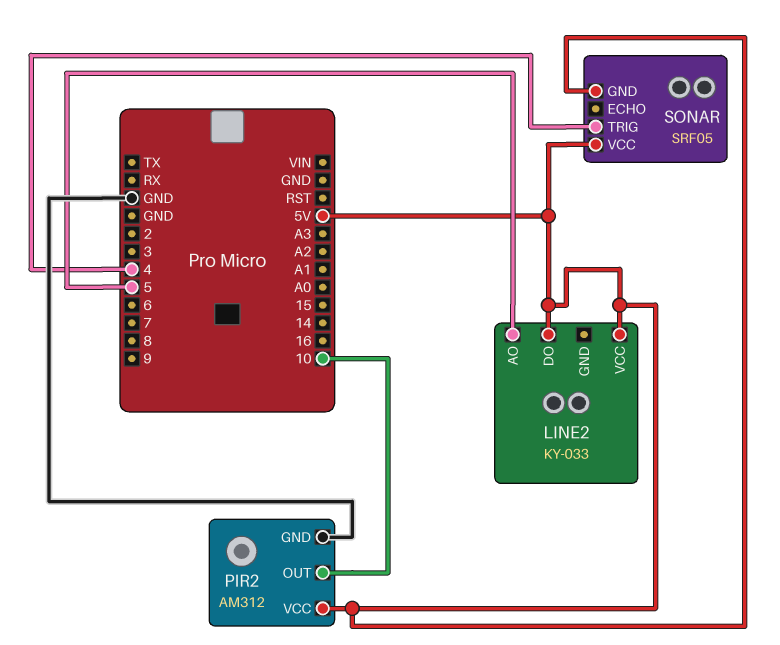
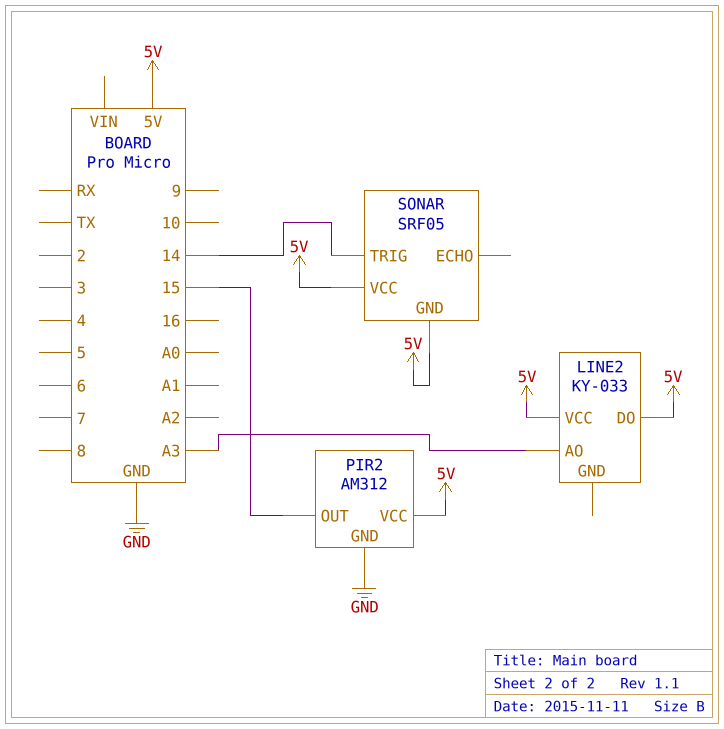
LINE2 pin AO: 5 -> A3
PIR2 pin OUT: 10 -> 15
SONAR pin TRIG: 4 -> 14

